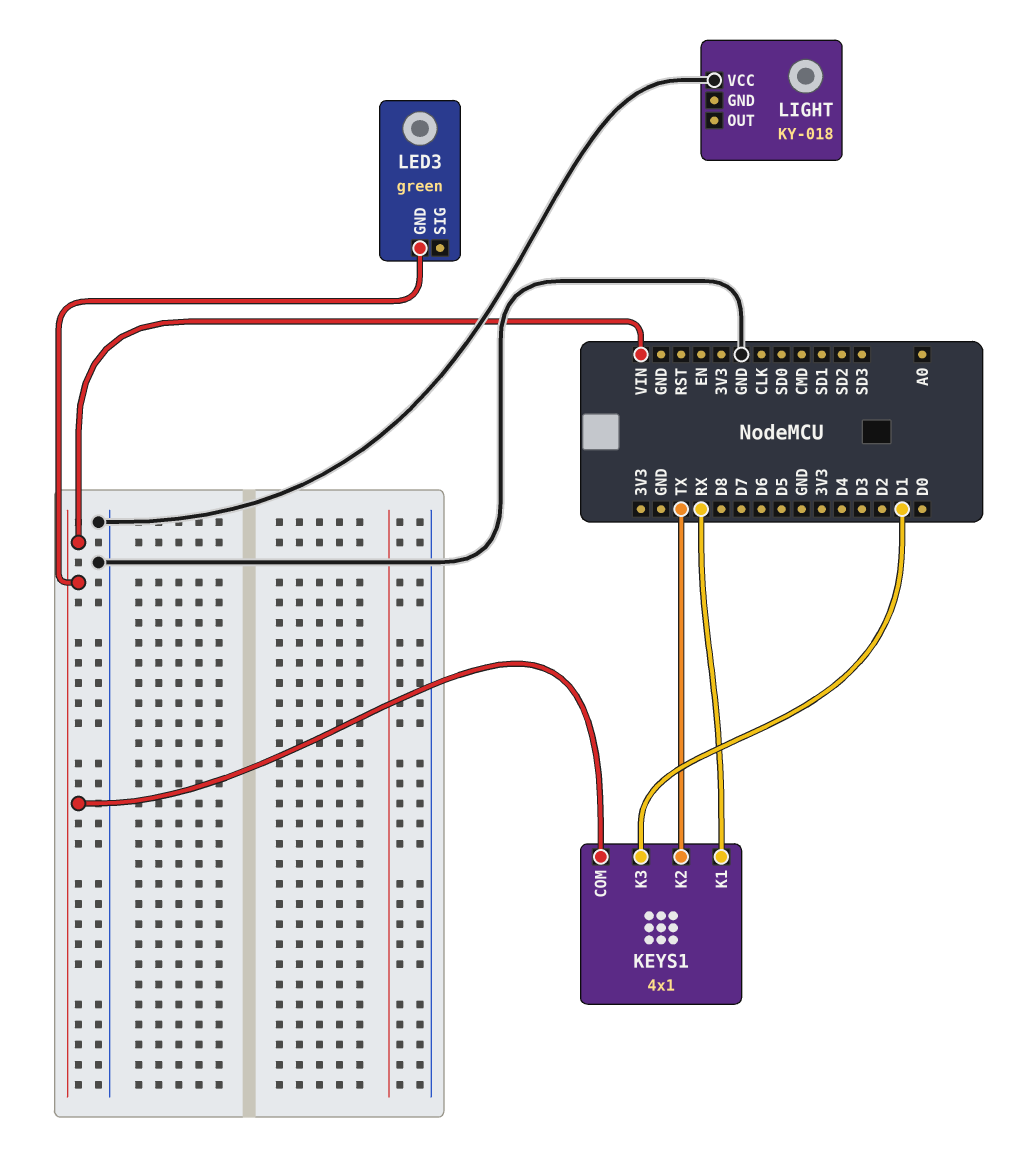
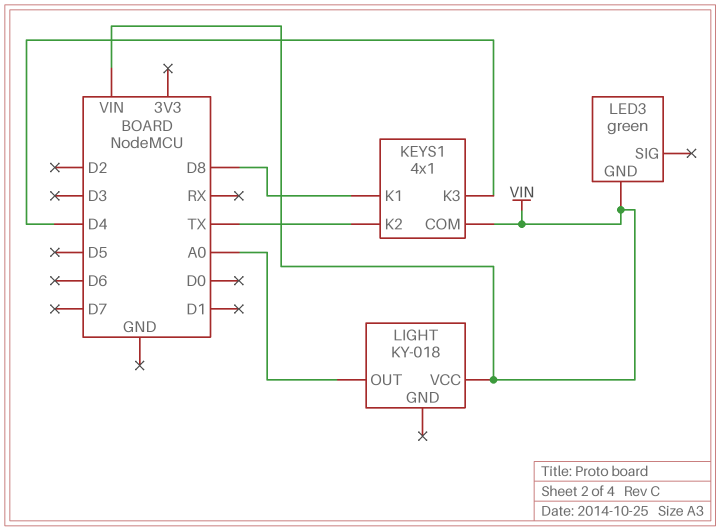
KEYS1 pin K1: RX -> D8
KEYS1 pin K3: D1 -> D4
LIGHT pin OUT: none -> A0
LIGHT pin VCC: GND -> VIN

